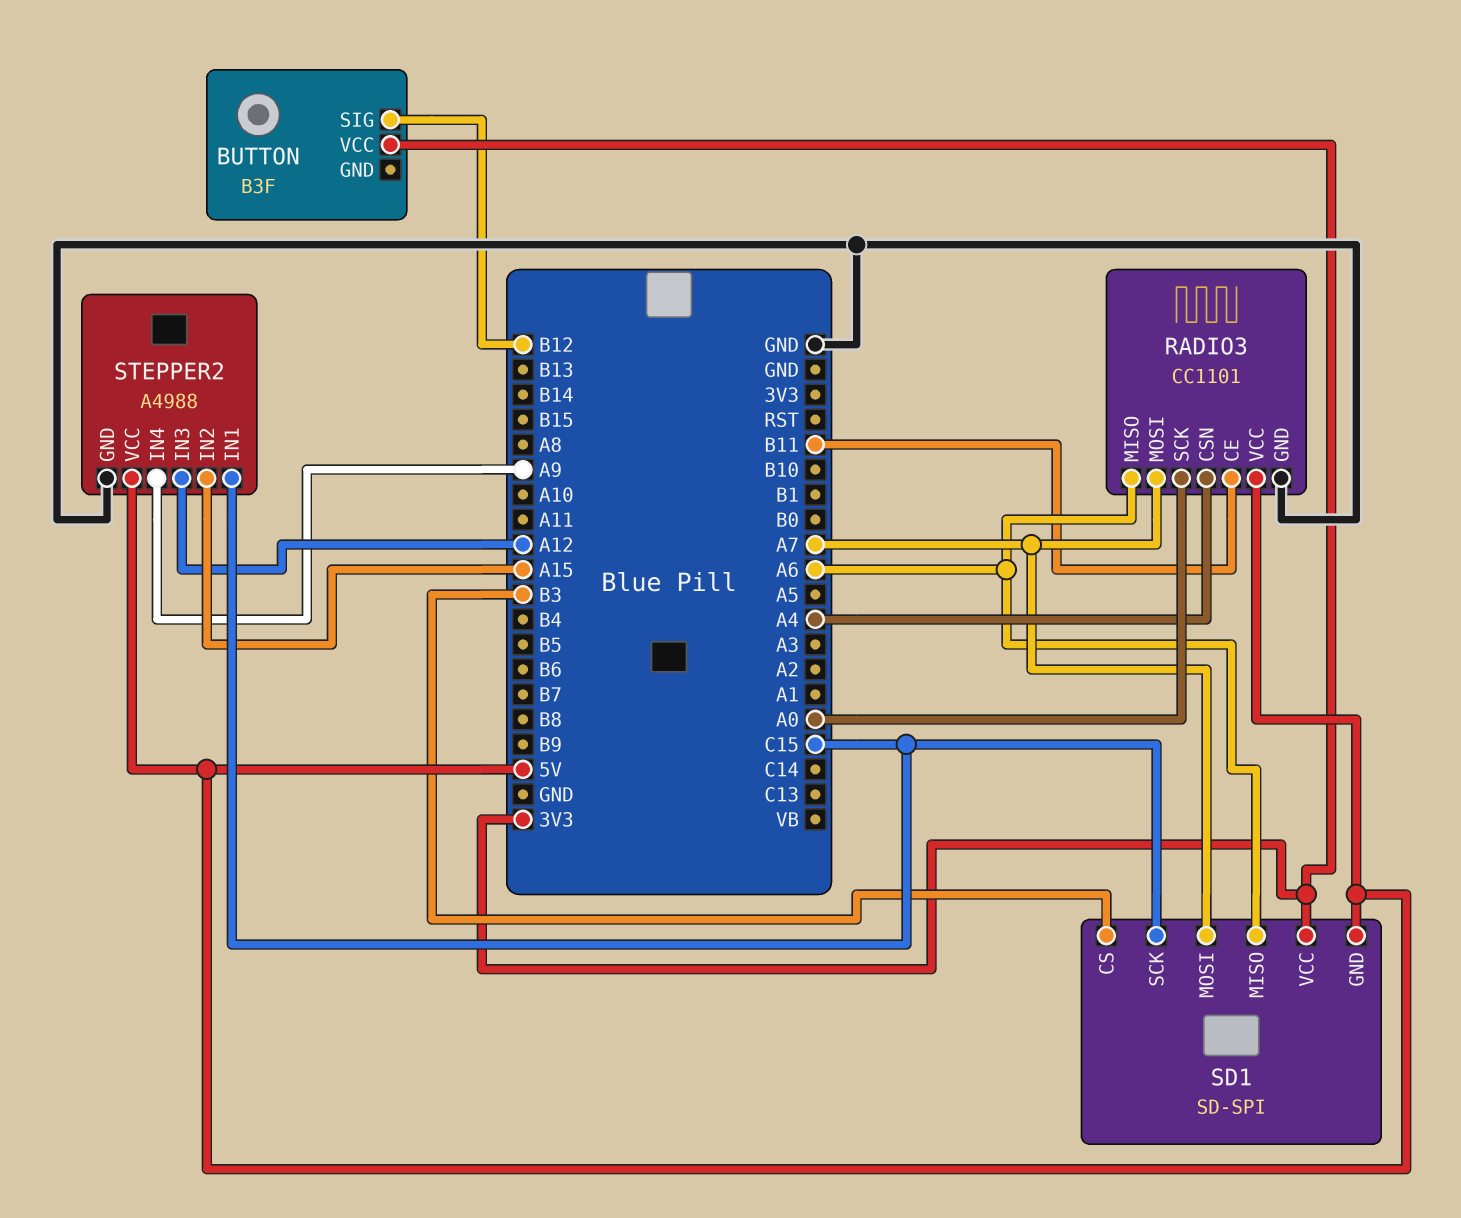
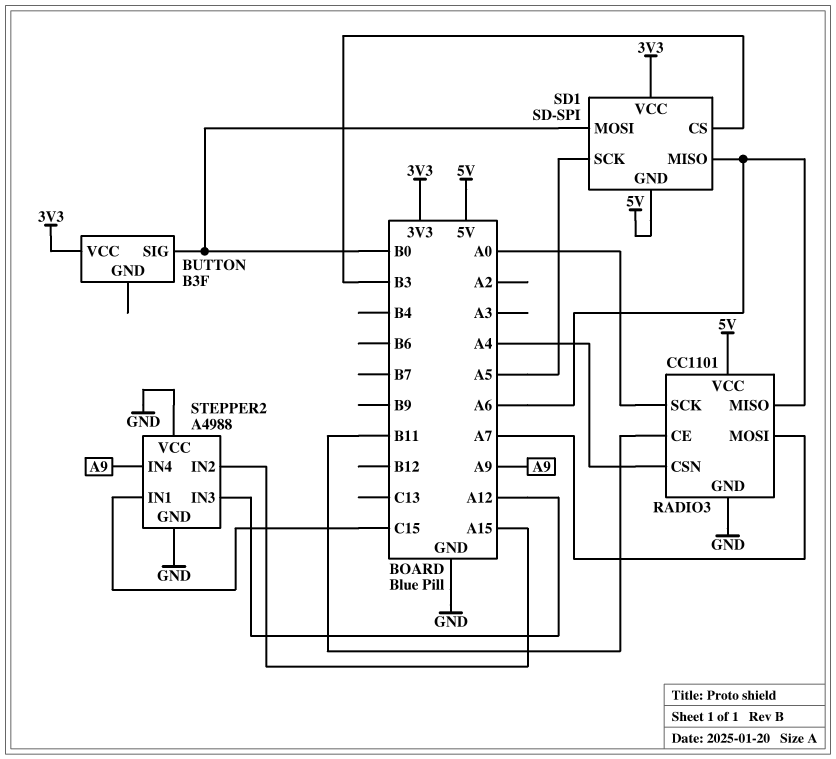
BUTTON pin SIG: B12 -> B0
SD1 pin MOSI: A7 -> B0
SD1 pin SCK: C15 -> A5
STEPPER2 pin VCC: 5V -> GND

